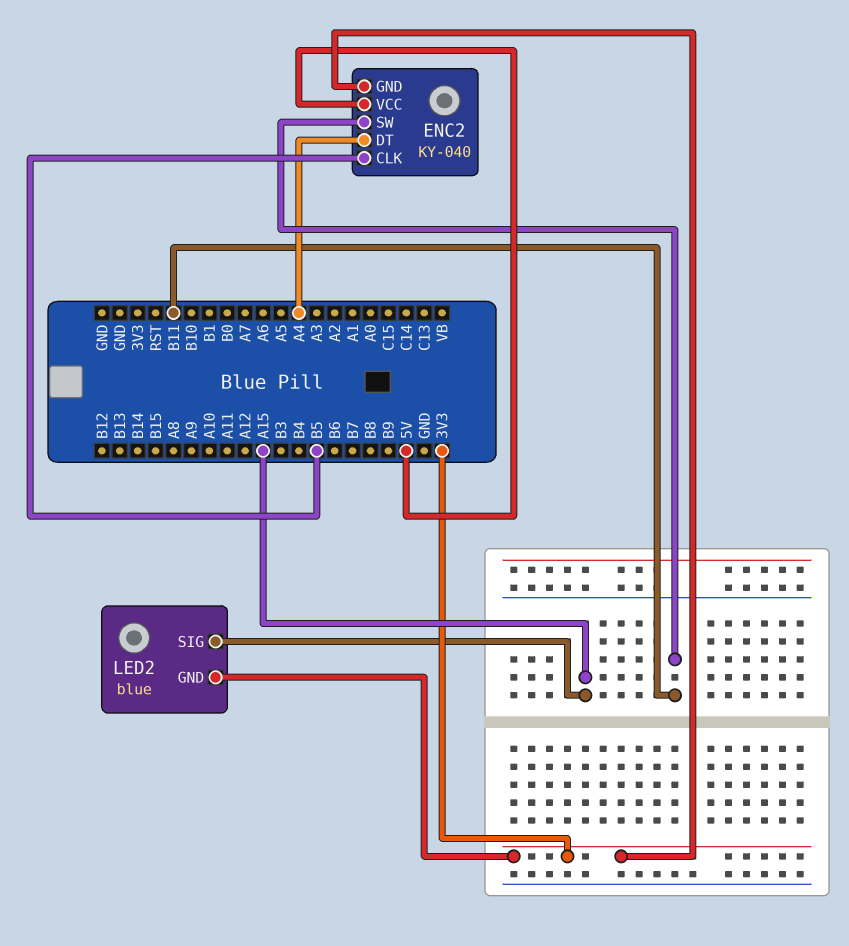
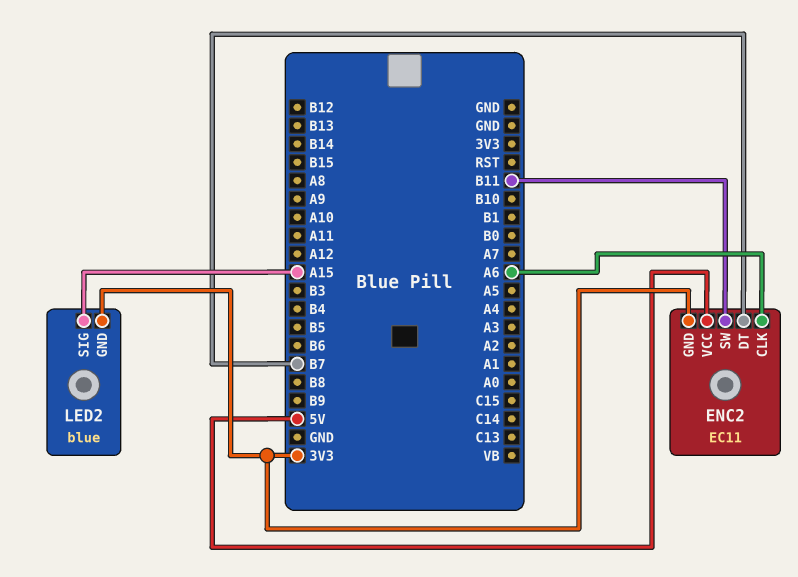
ENC2: KY-040 -> EC11
ENC2 pin CLK: B5 -> A6
ENC2 pin DT: A4 -> B7

